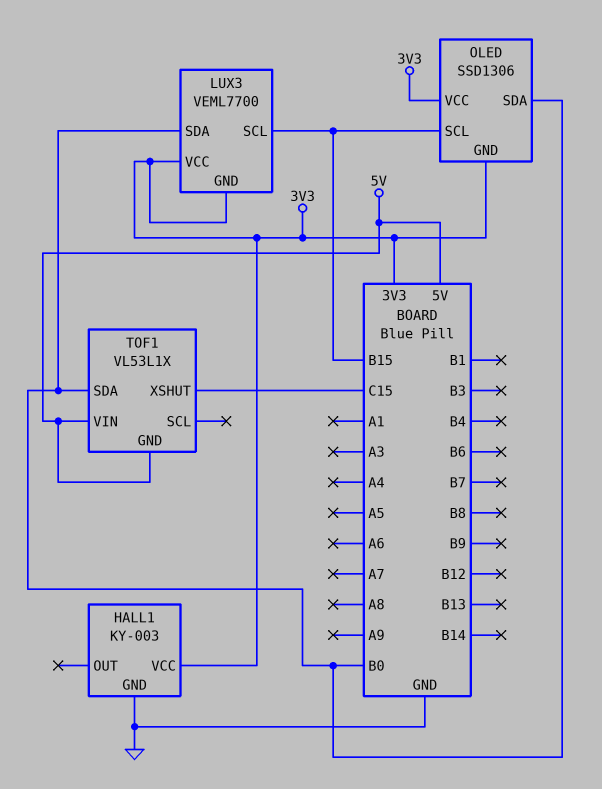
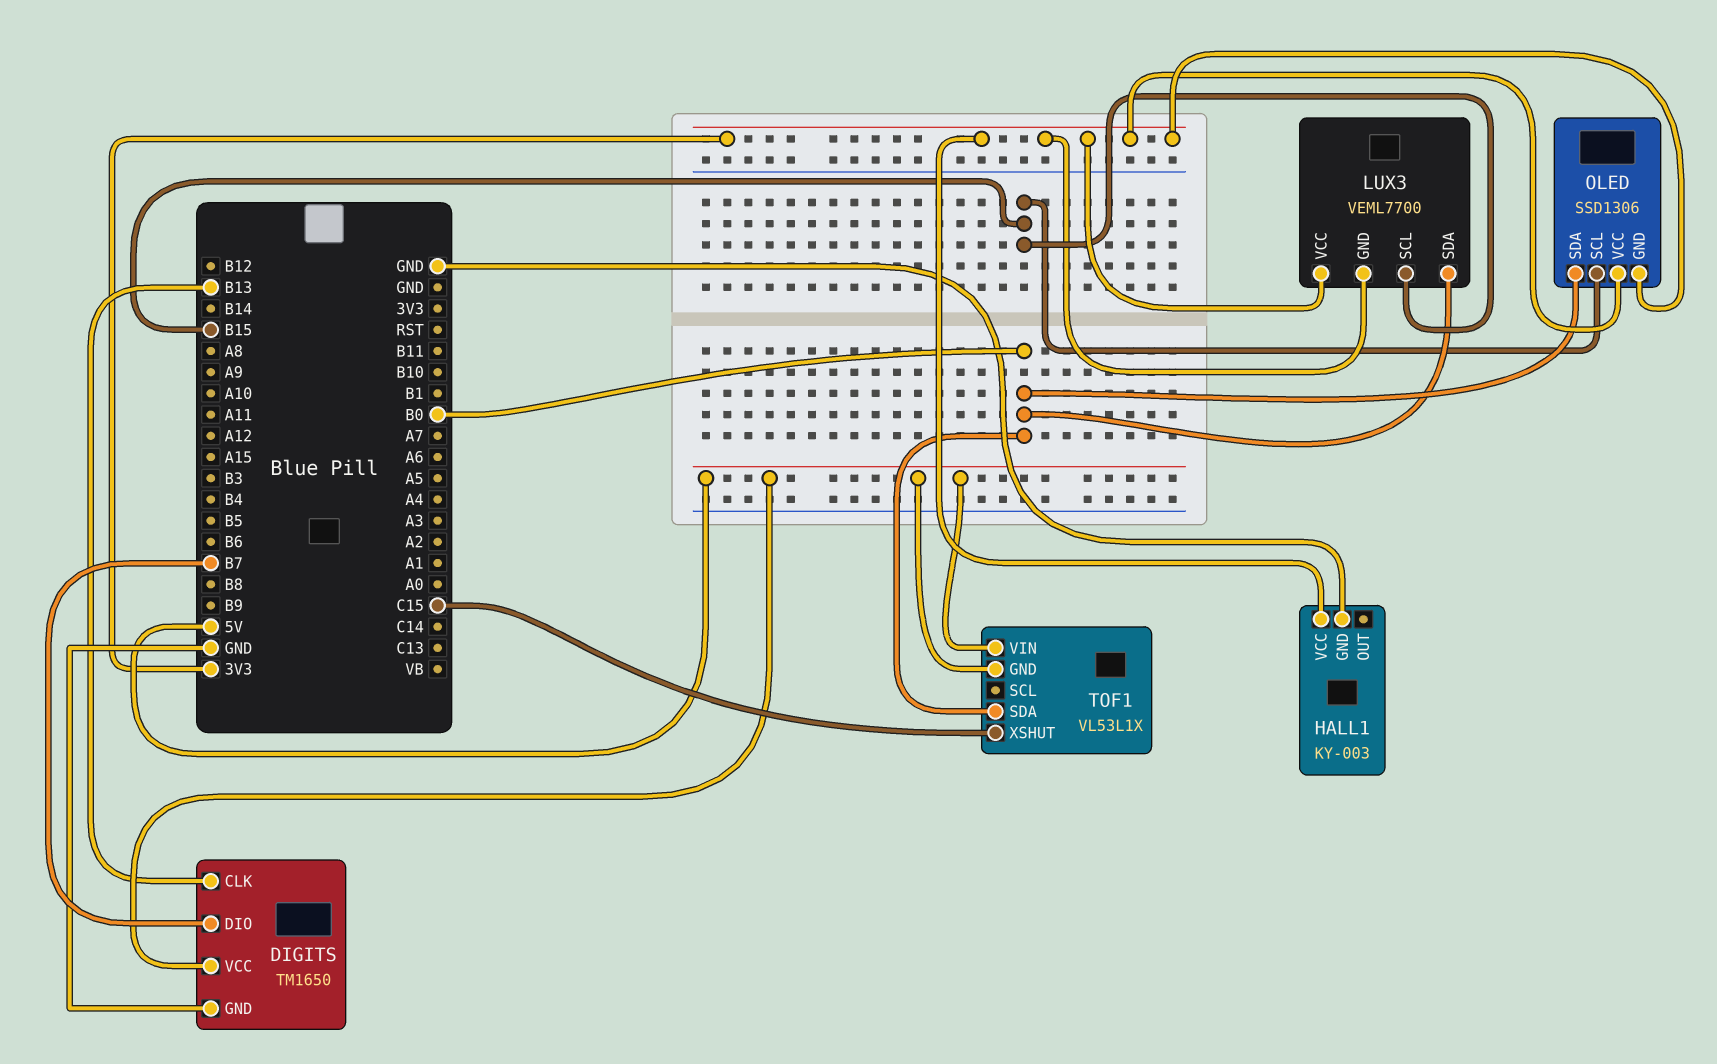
DIGITS: none -> TM1650
DIGITS pin CLK: none -> B13
DIGITS pin DIO: none -> B7
DIGITS pin GND: none -> GND
DIGITS pin VCC: none -> 5V

